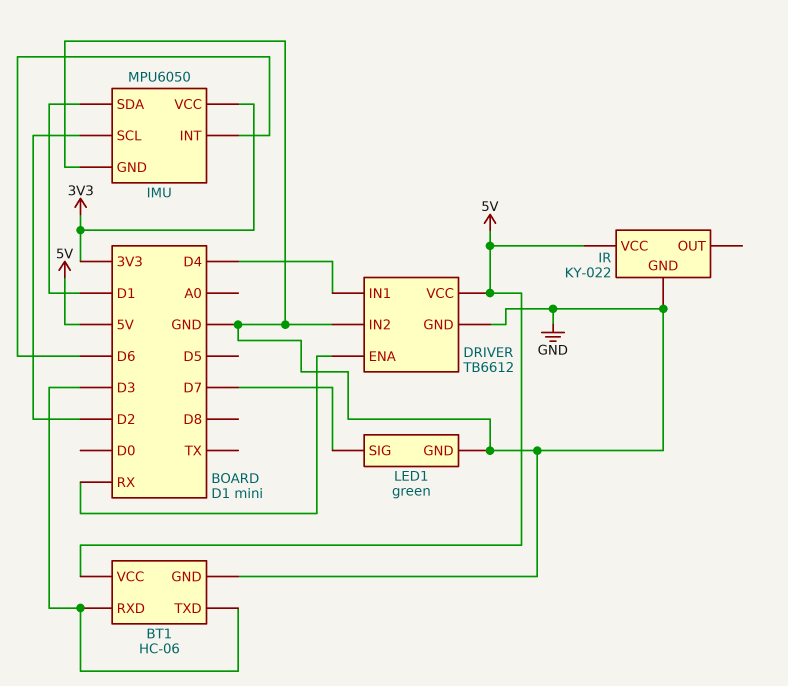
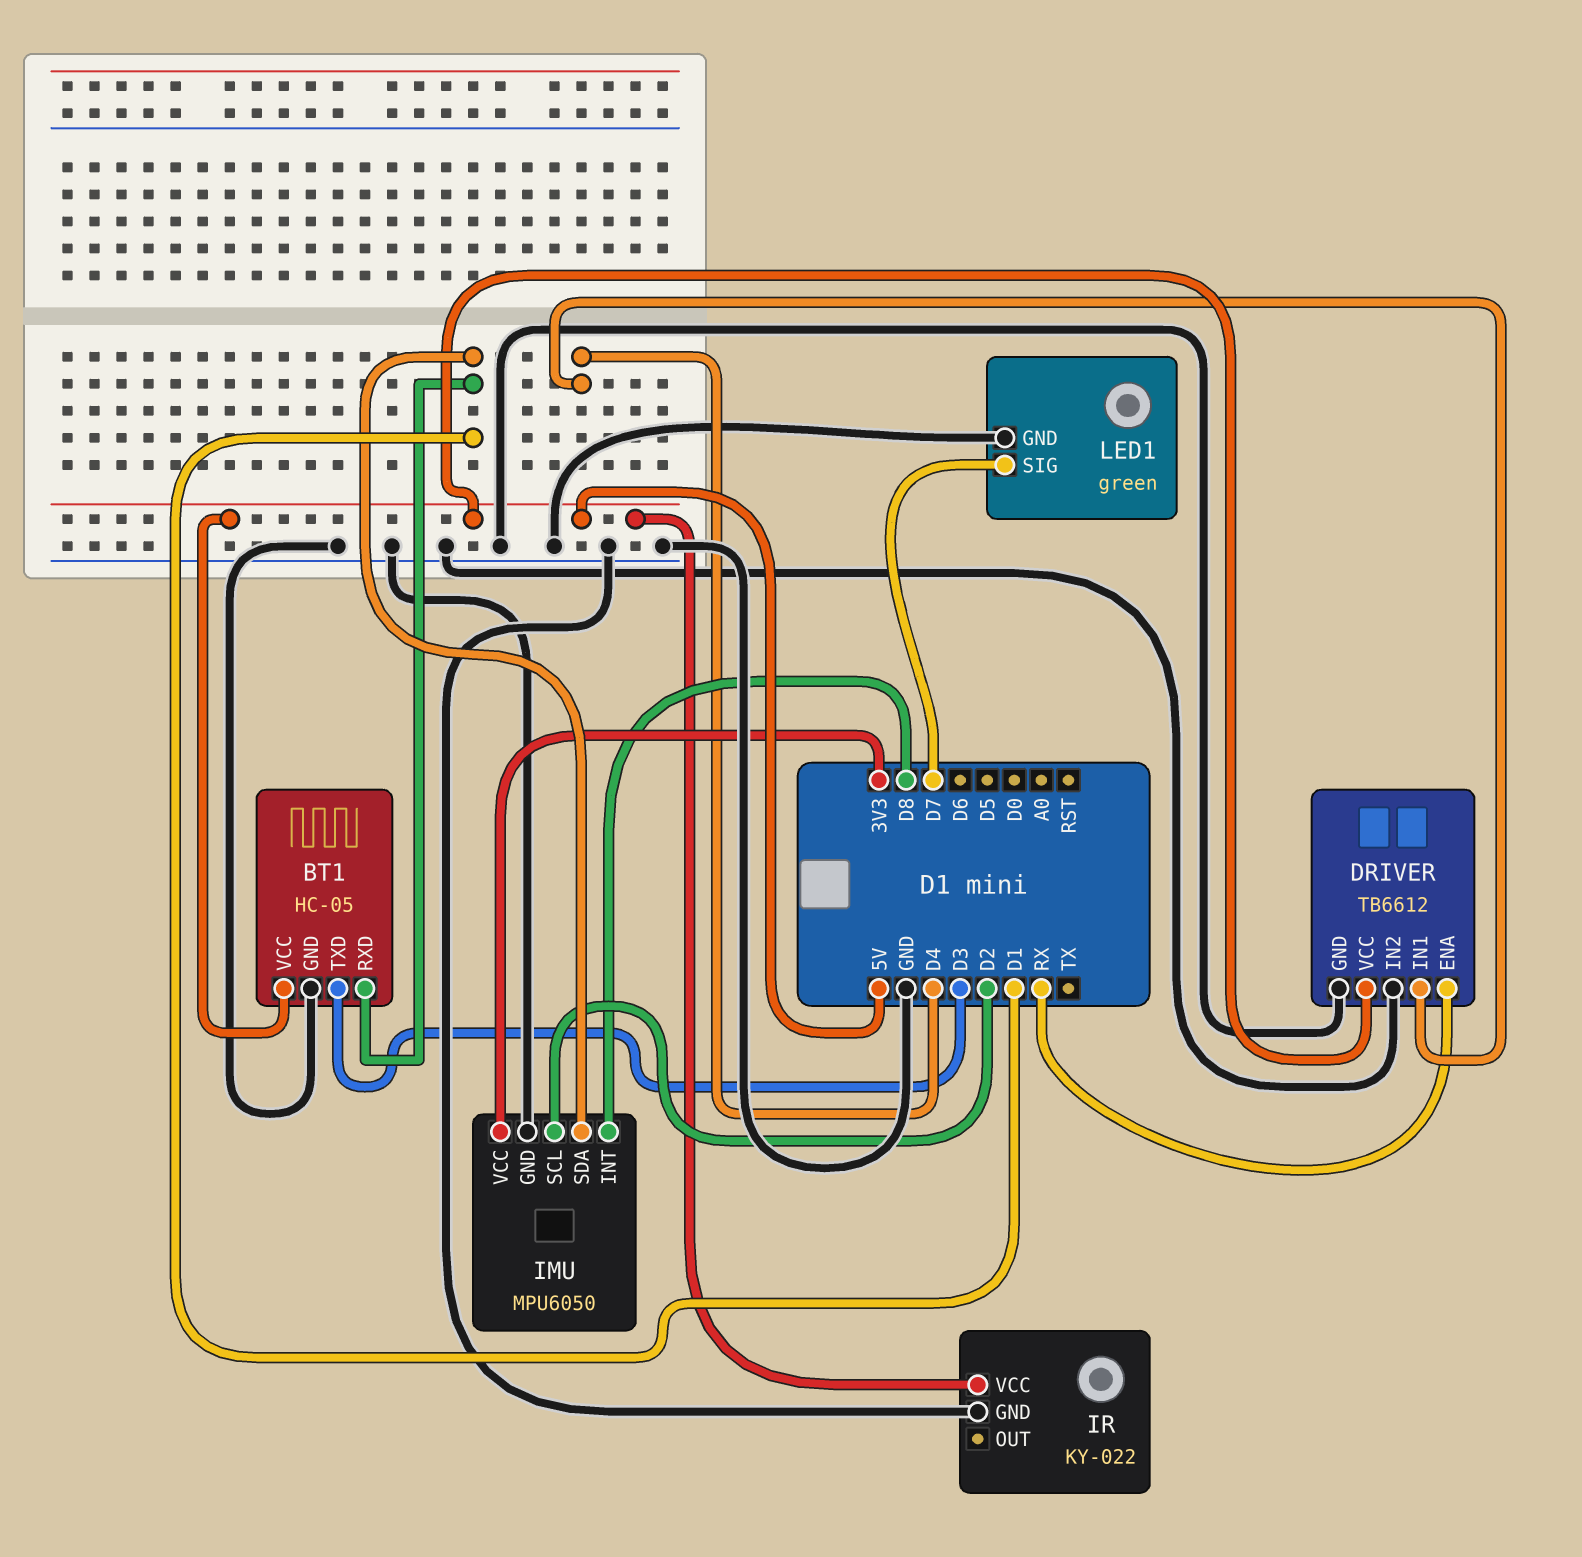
BT1: HC-06 -> HC-05
BT1 pin RXD: D3 -> D1
IMU pin INT: D6 -> D8

